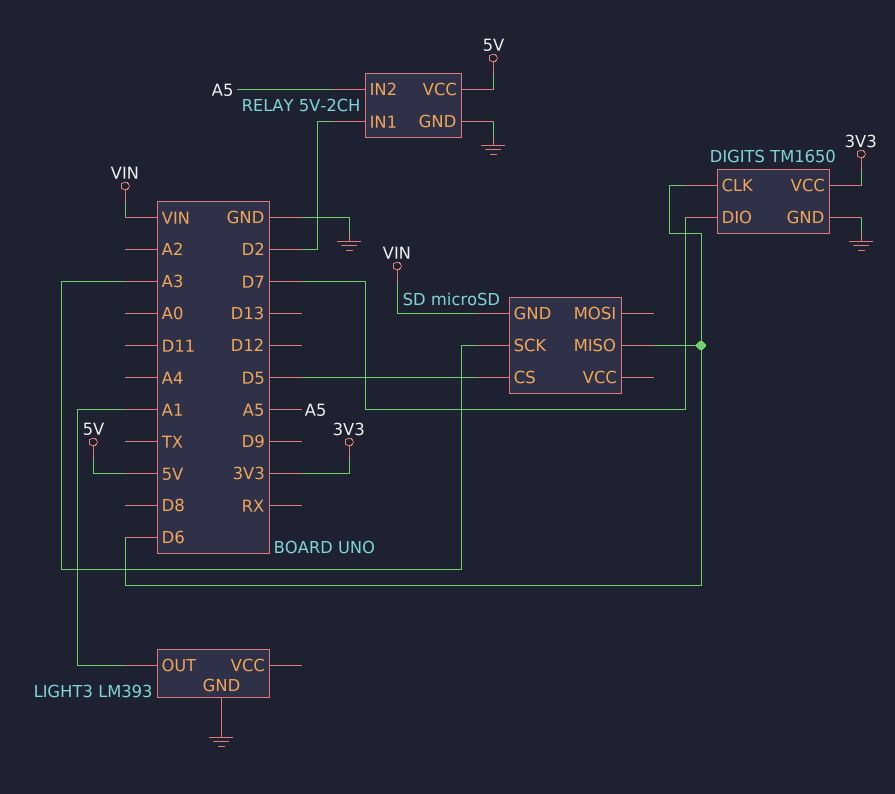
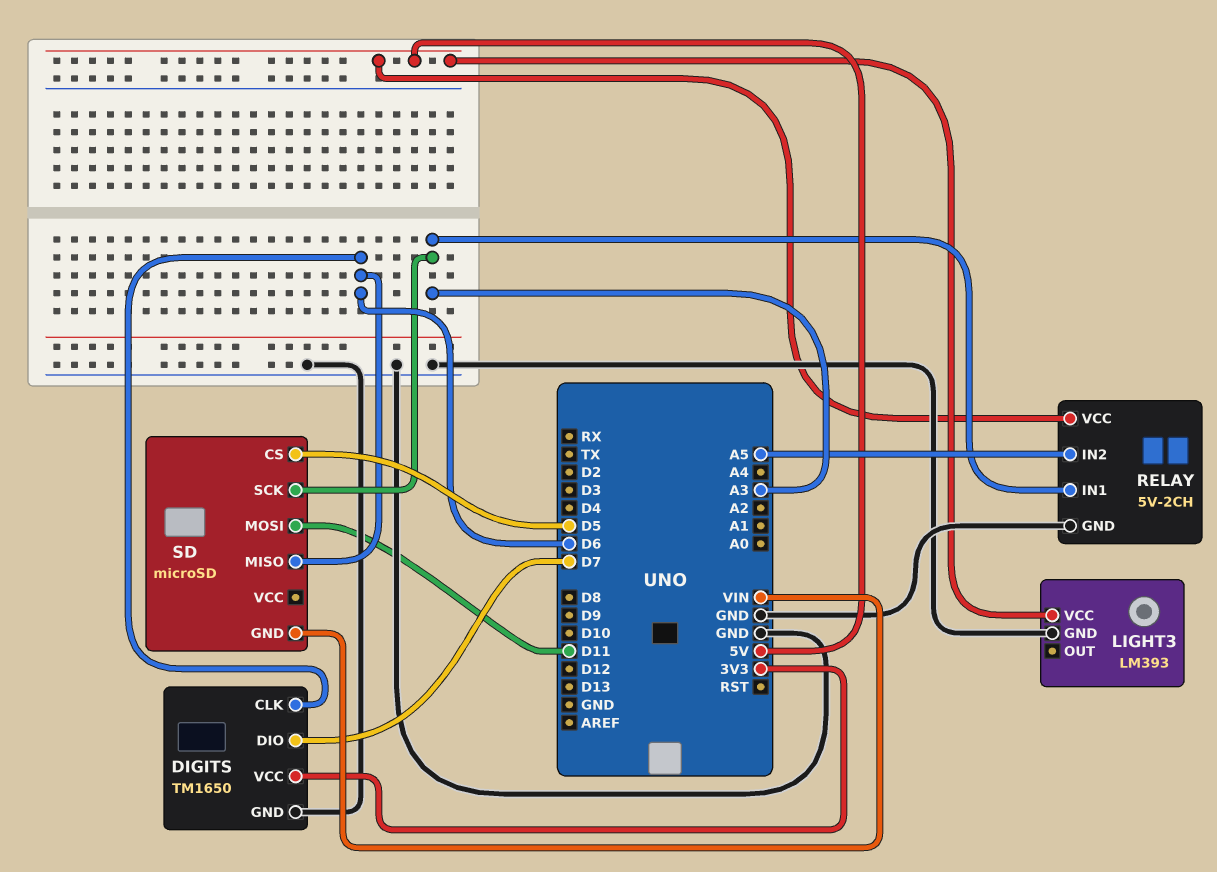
LIGHT3 pin OUT: A1 -> none
LIGHT3 pin VCC: none -> 5V
RELAY pin IN1: D2 -> A3
SD pin MOSI: none -> D11

